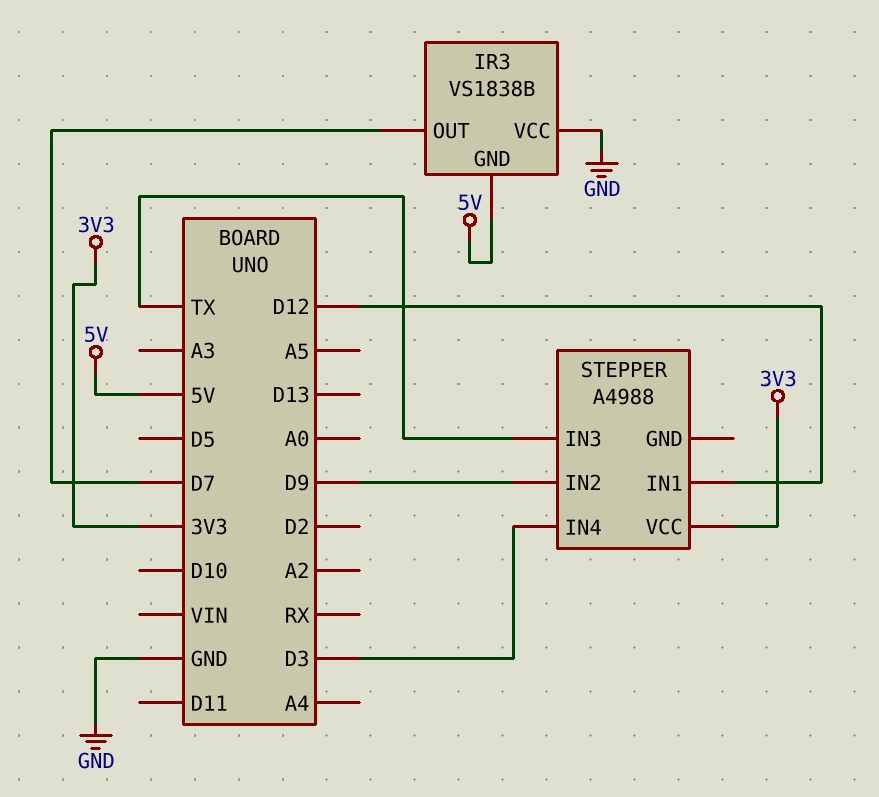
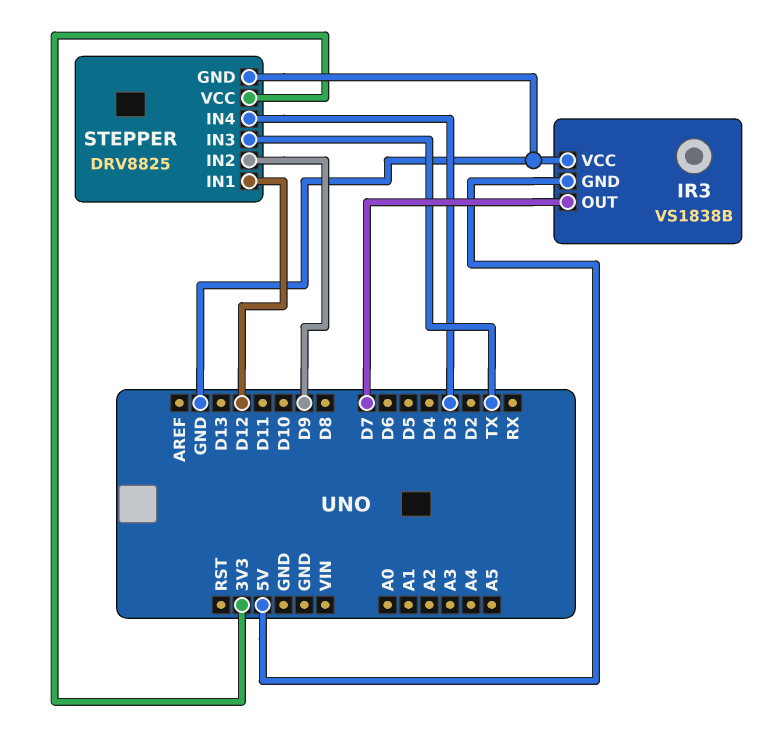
STEPPER: A4988 -> DRV8825
STEPPER pin GND: none -> GND

